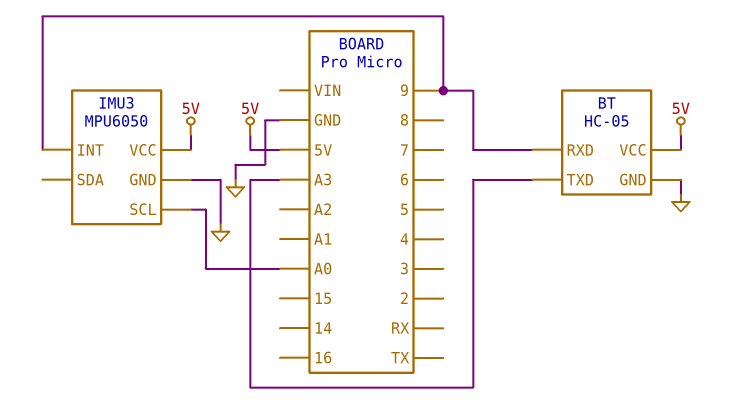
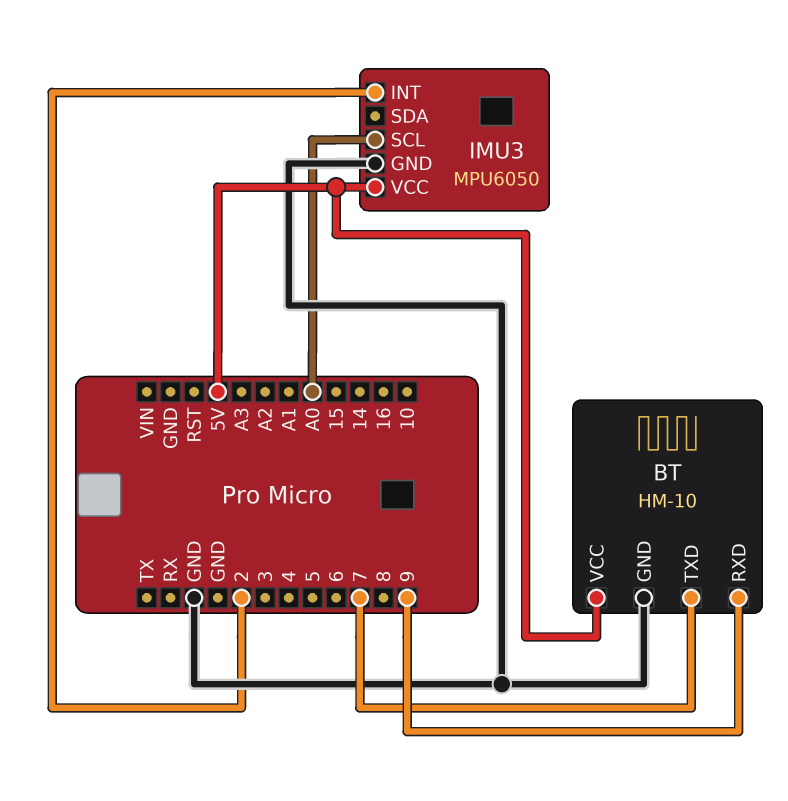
BT: HC-05 -> HM-10
BT pin TXD: A3 -> 7
IMU3 pin INT: 9 -> 2

